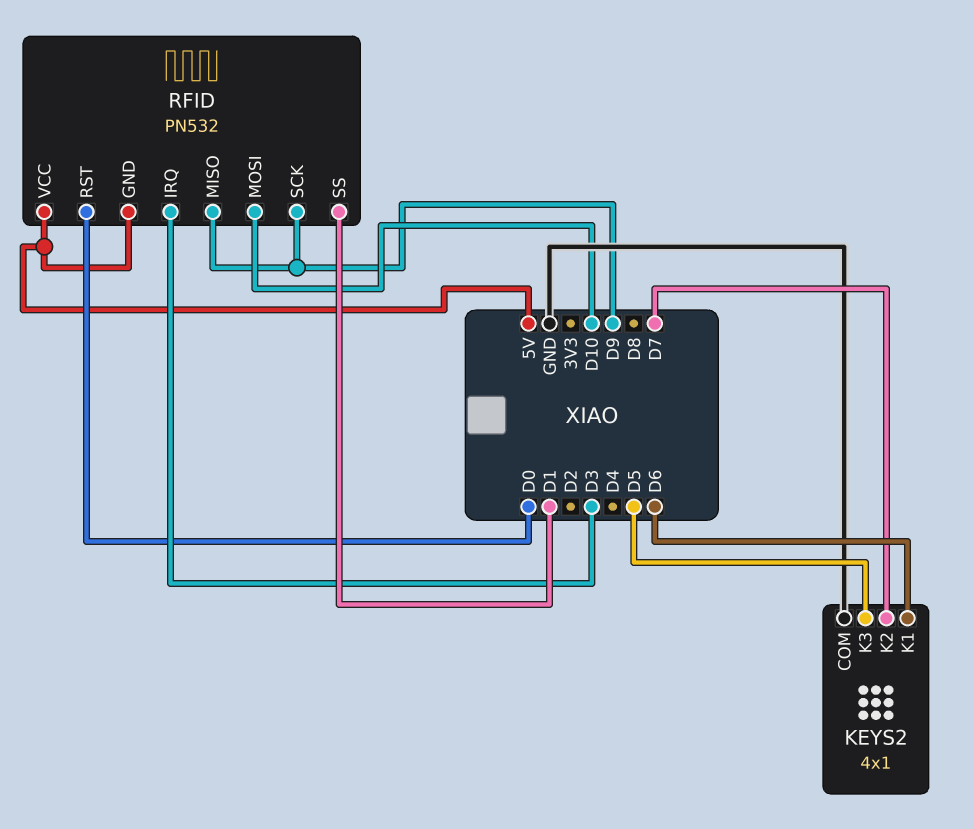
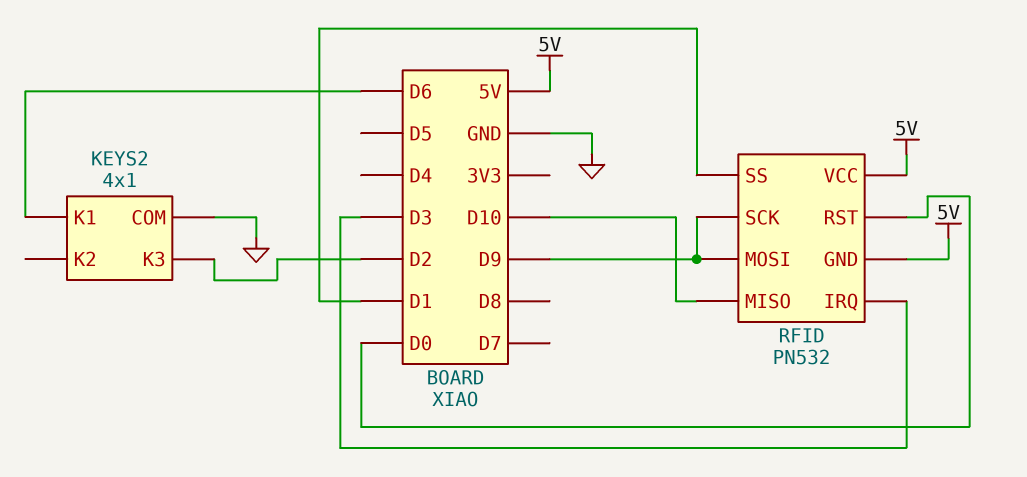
KEYS2 pin K2: D7 -> none
KEYS2 pin K3: D5 -> D2
RFID pin MISO: D9 -> D10
RFID pin MOSI: D10 -> D9

